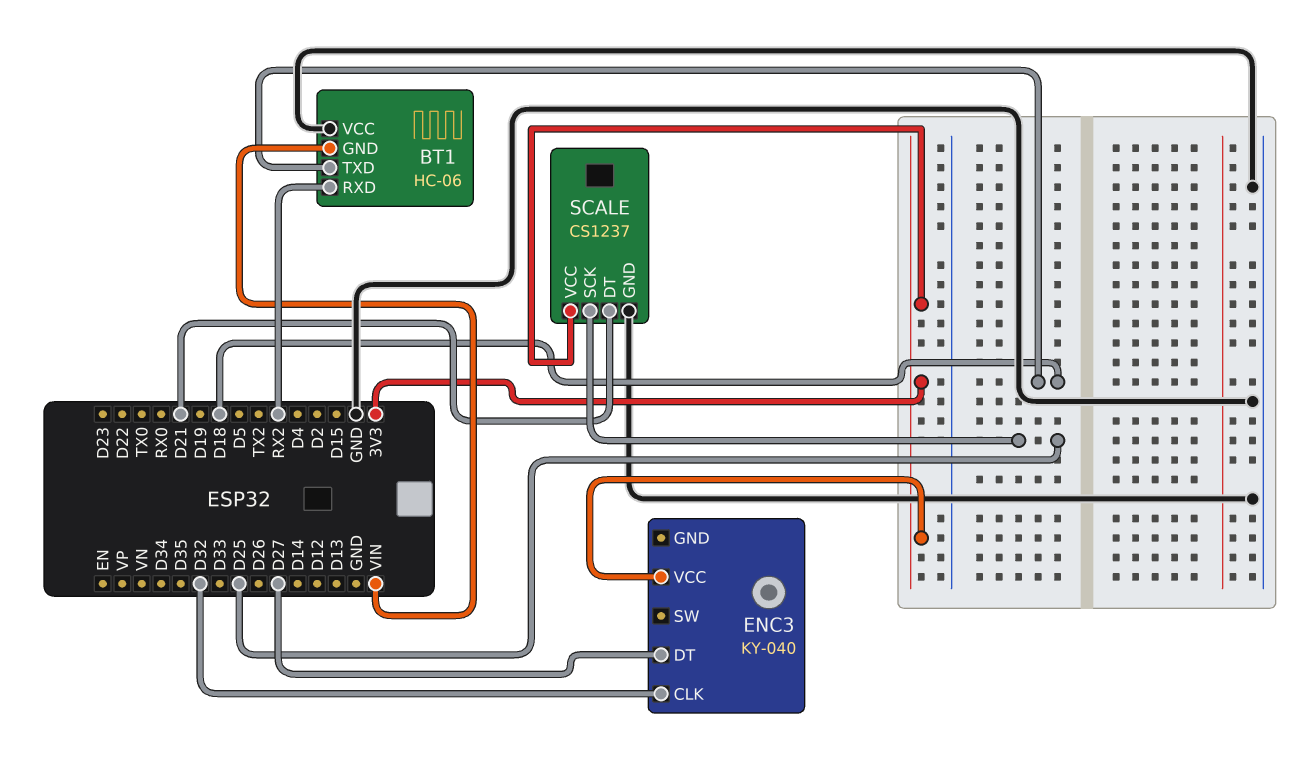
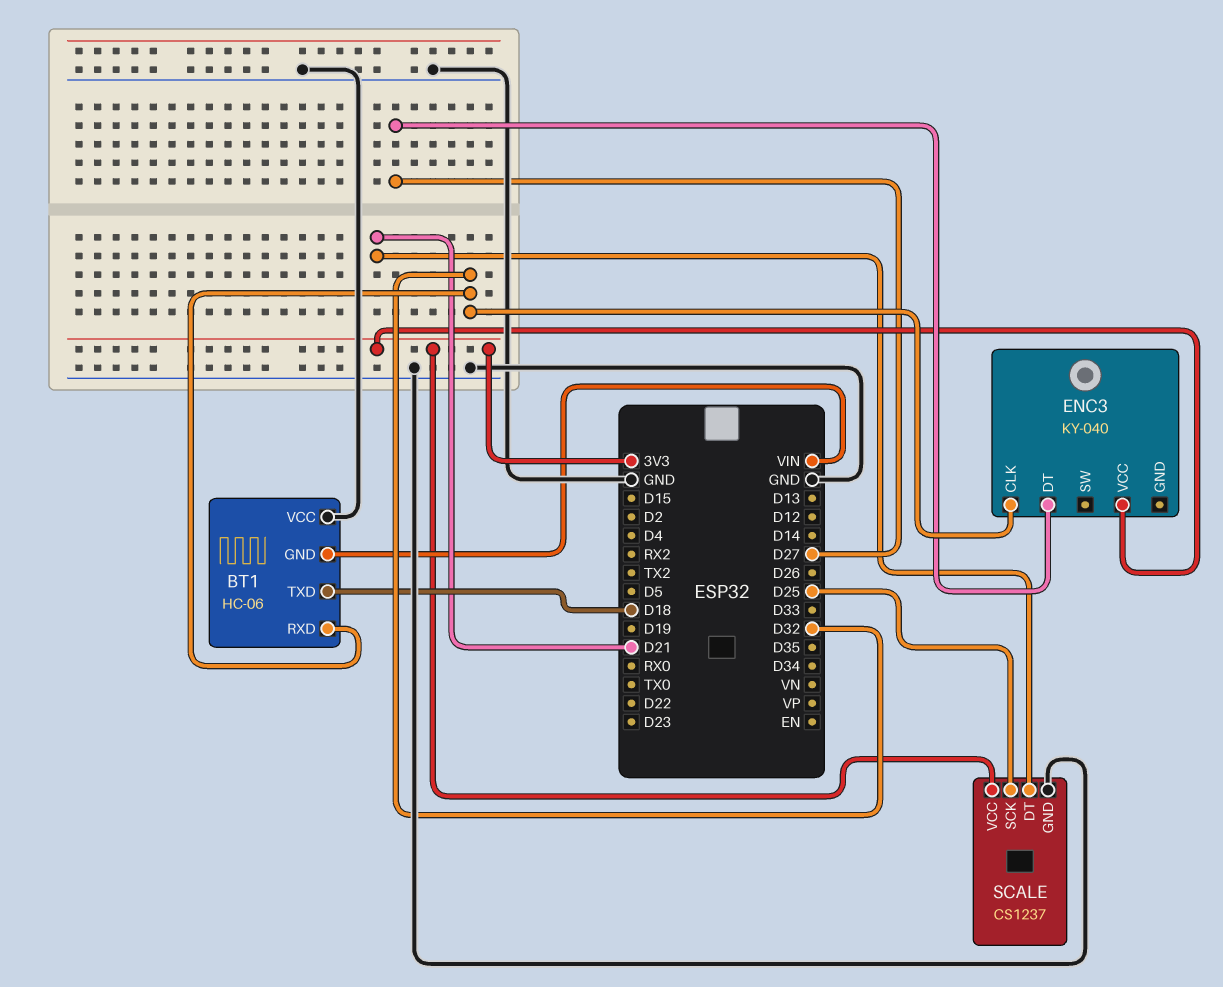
BT1 pin RXD: RX2 -> D32

